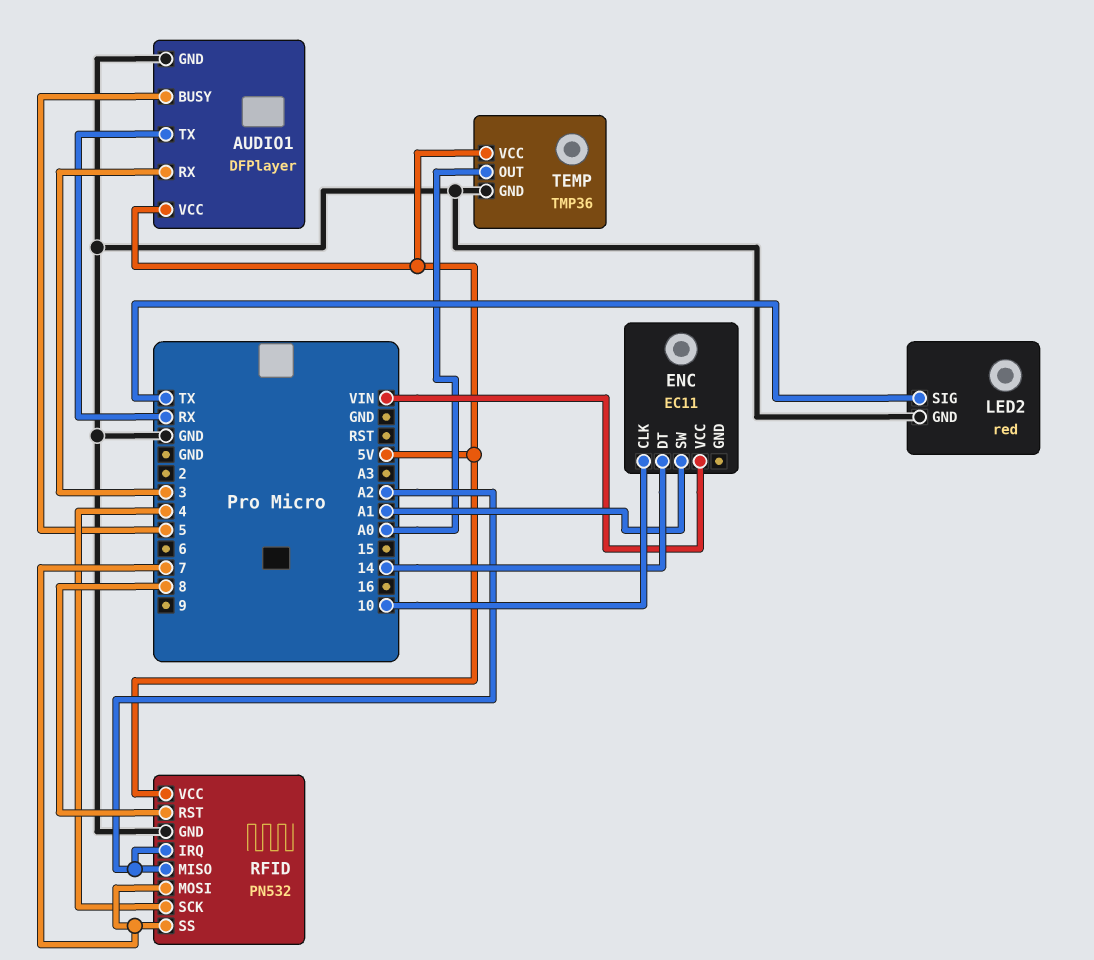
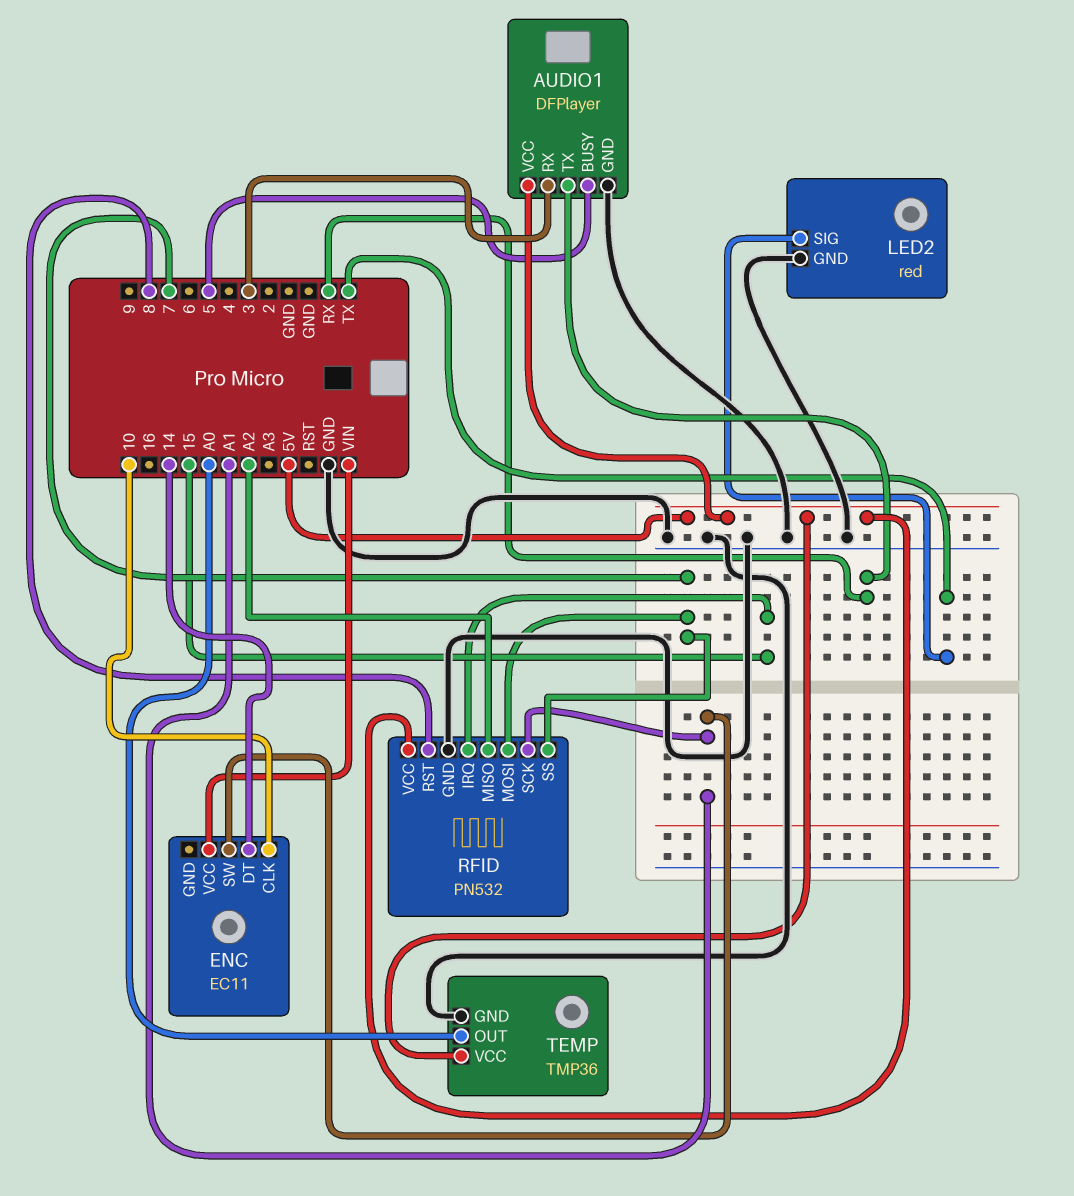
RFID pin IRQ: A2 -> 15
RFID pin SCK: 4 -> A1

